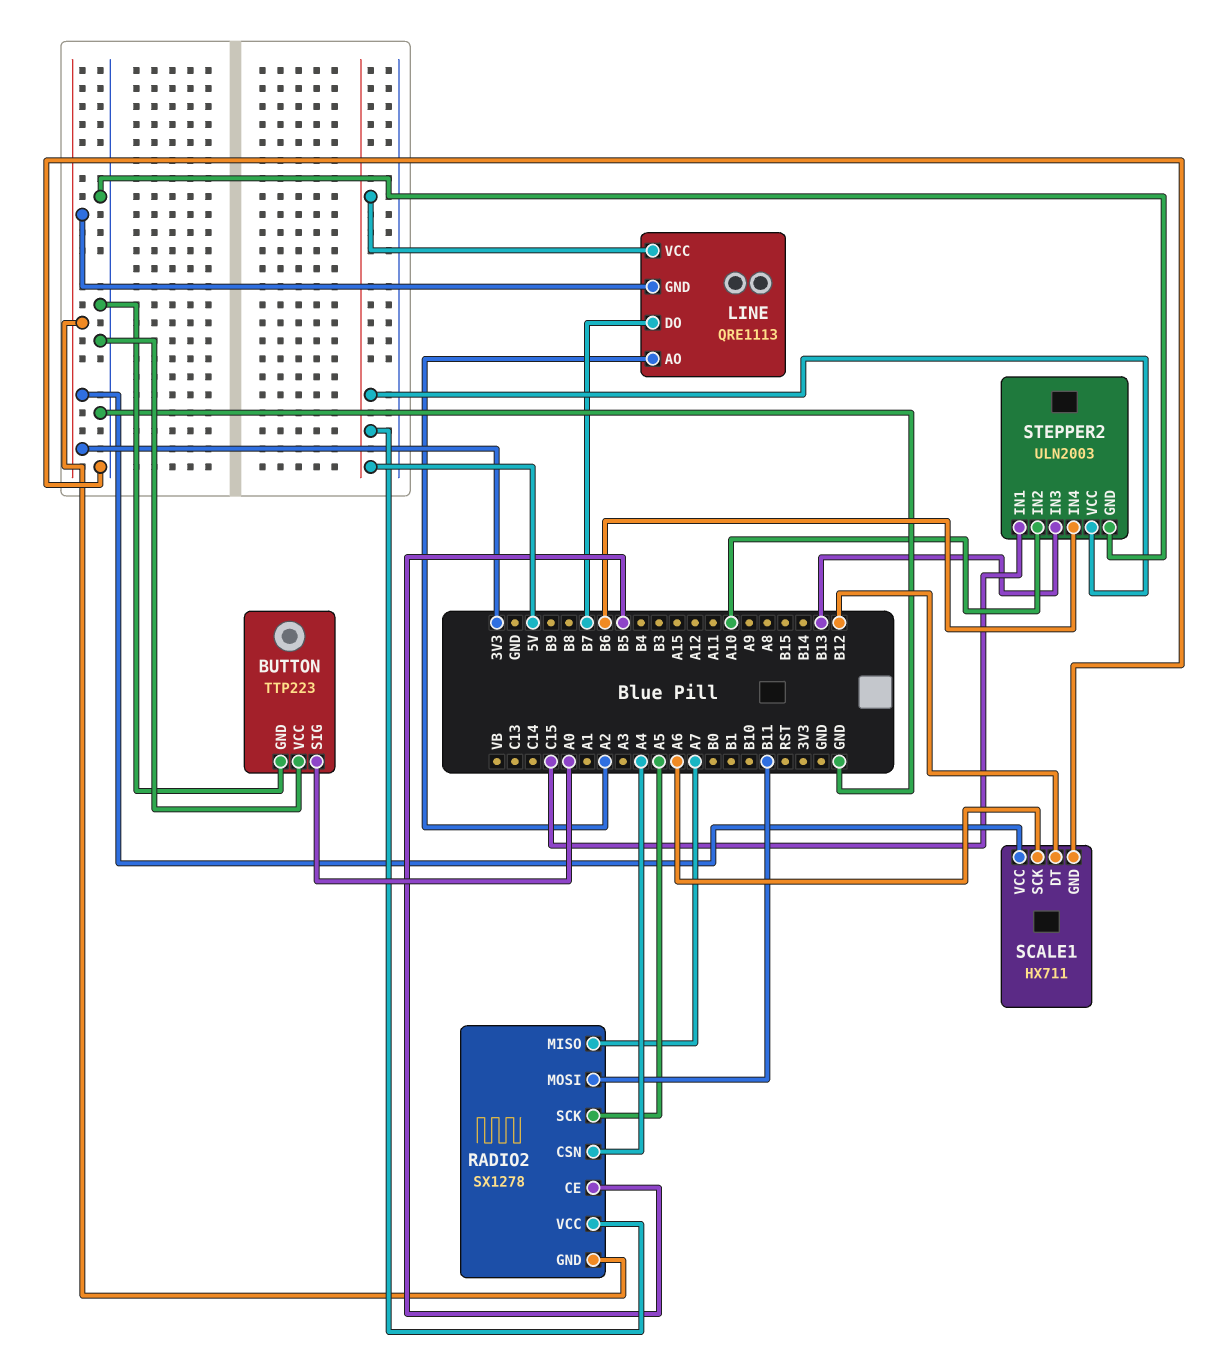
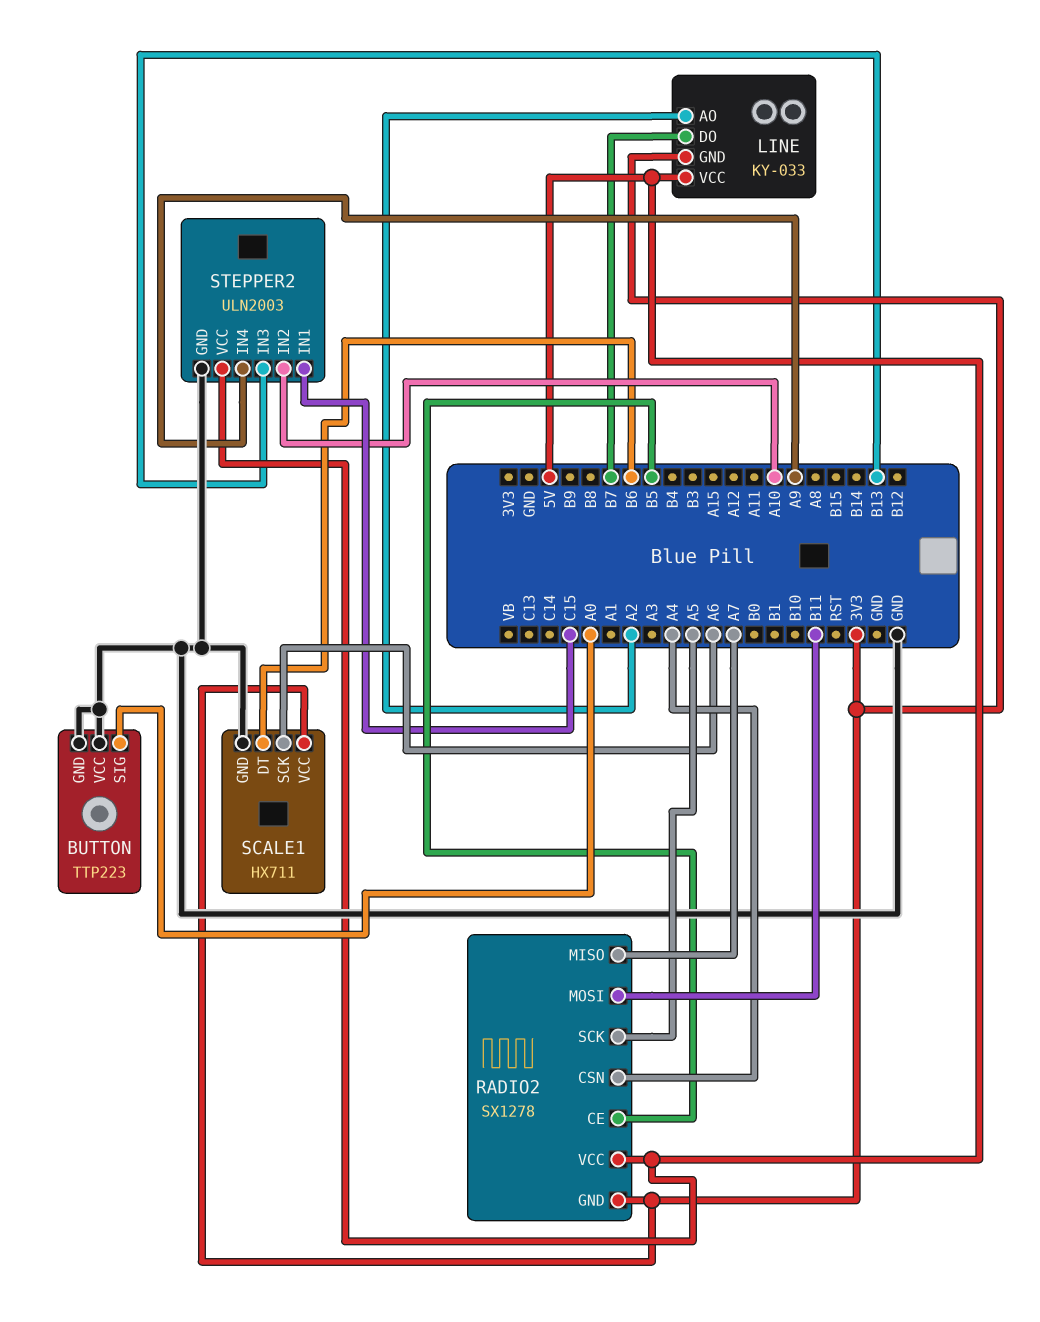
LINE: QRE1113 -> KY-033
SCALE1 pin DT: B12 -> B6
STEPPER2 pin IN4: B6 -> A9

